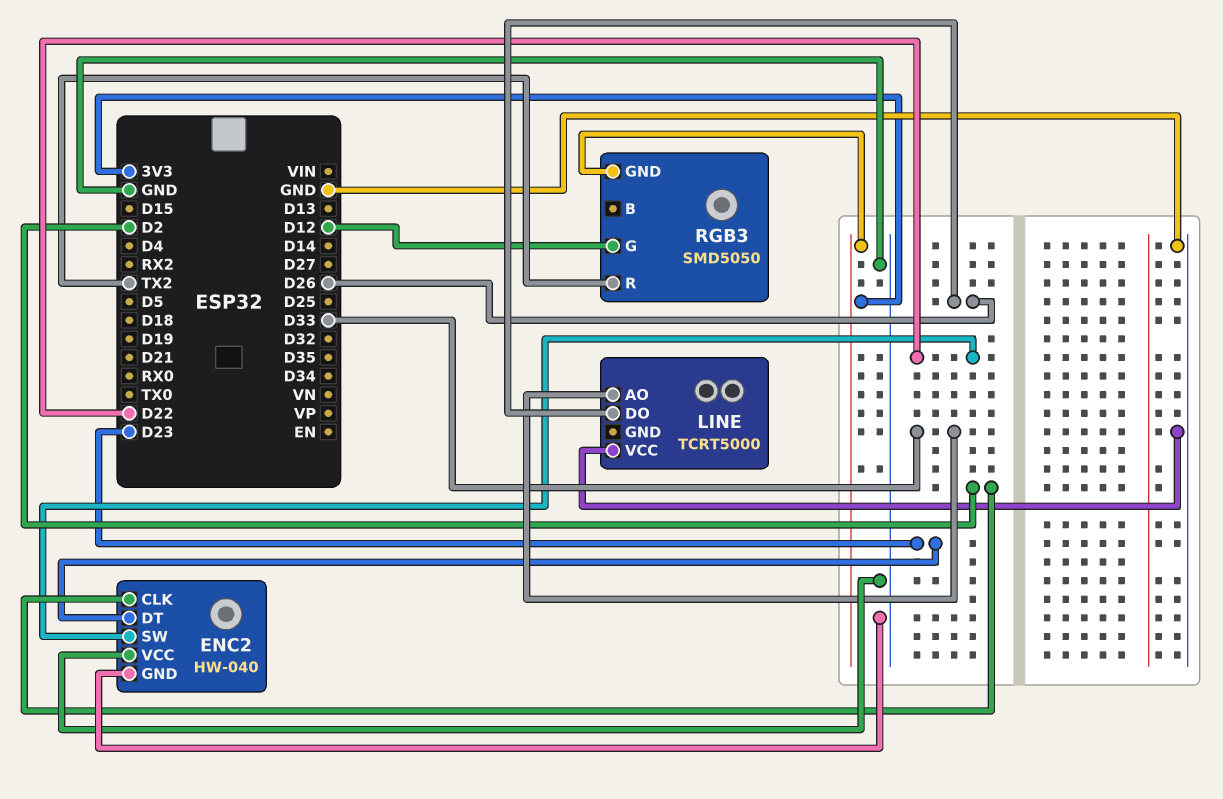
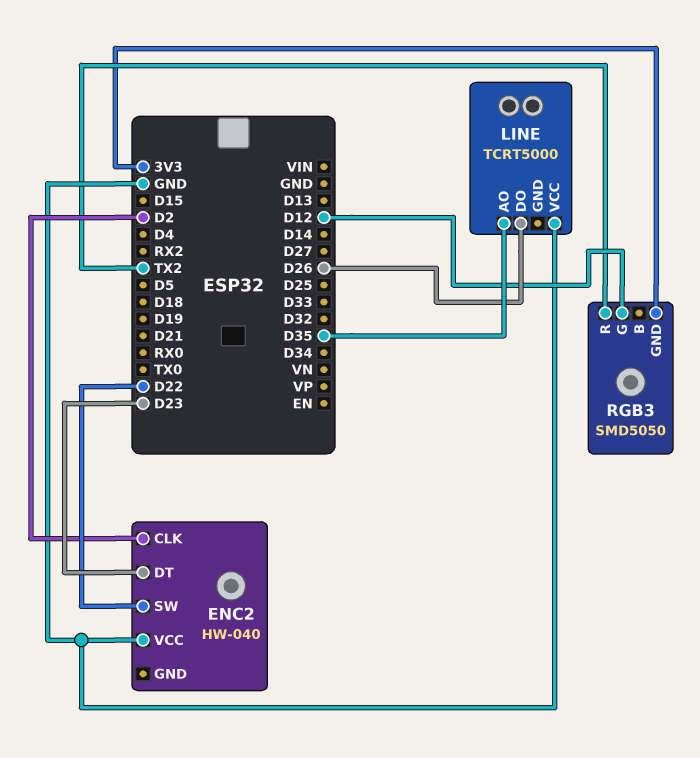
ENC2 pin GND: GND -> none
LINE pin AO: D33 -> D35

